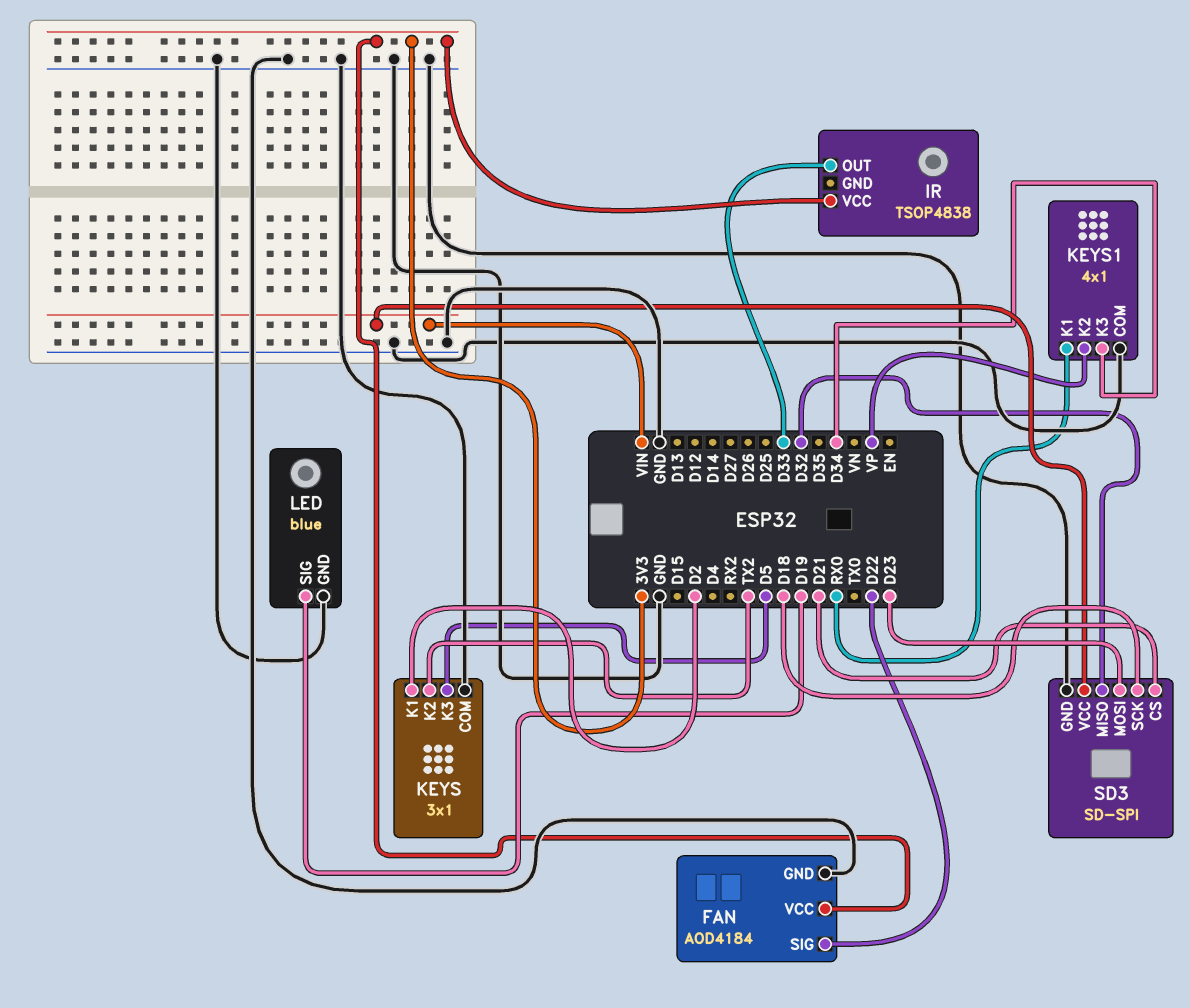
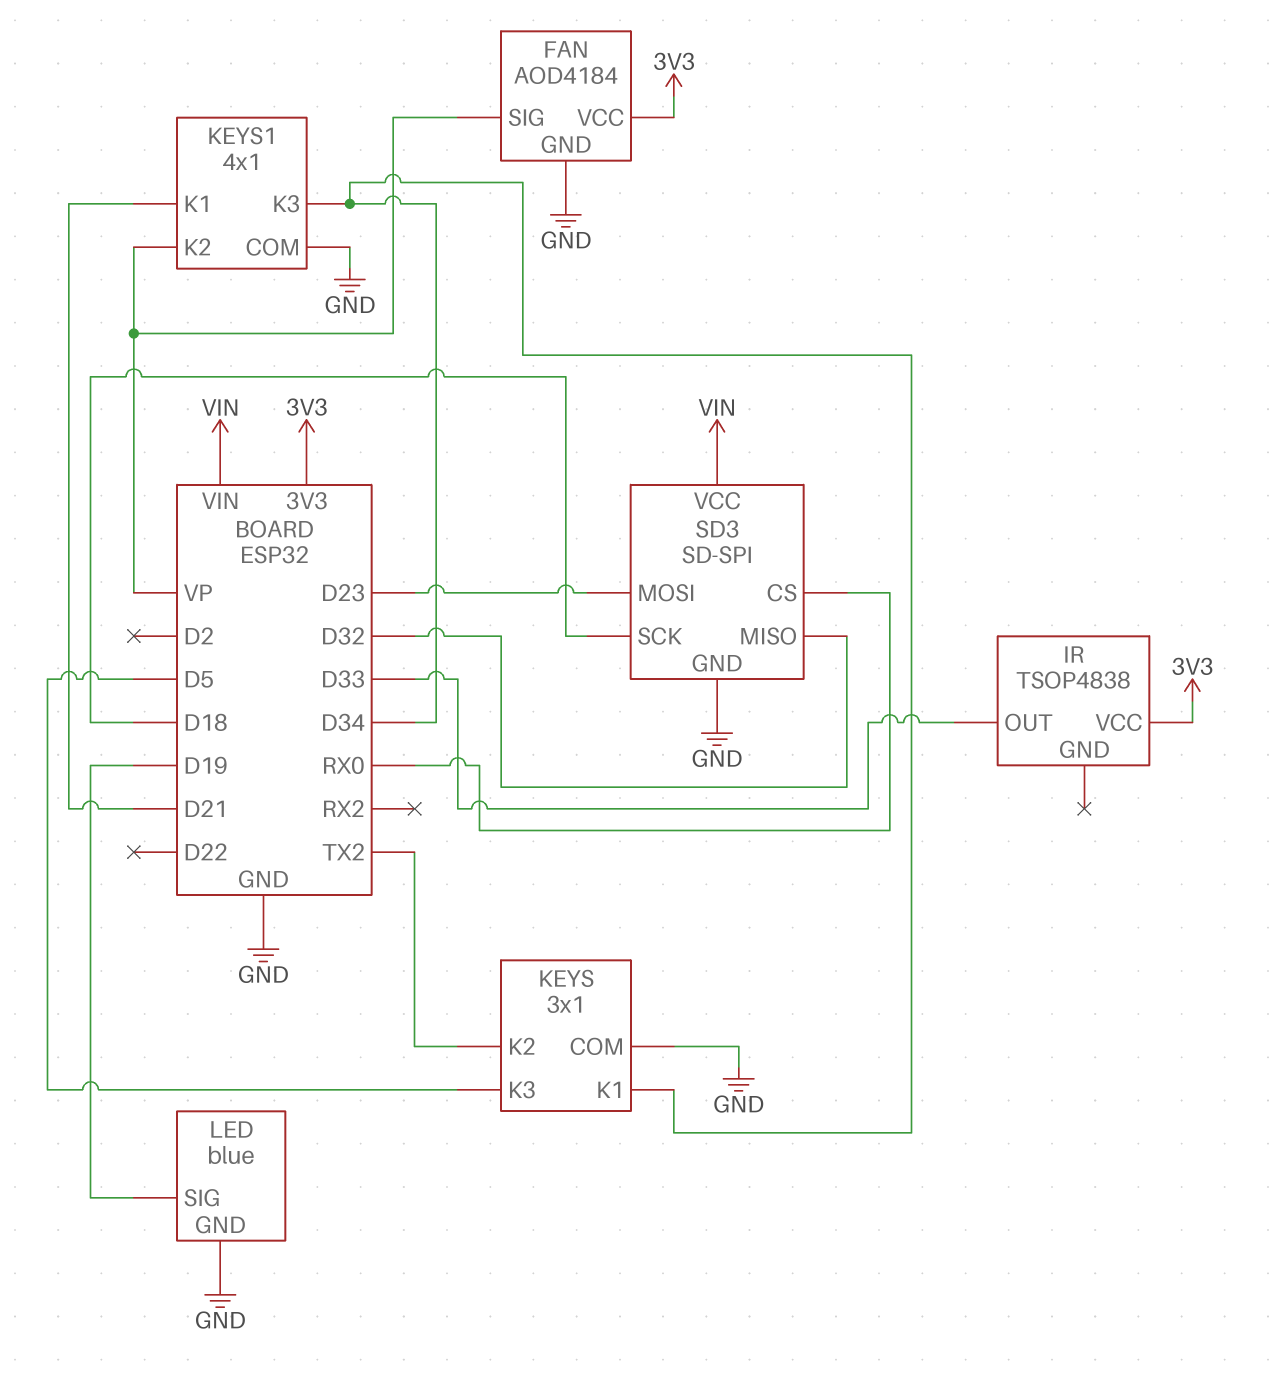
FAN pin SIG: D22 -> VP
KEYS pin K1: D2 -> D34
KEYS1 pin K1: RX0 -> D21
SD3 pin CS: D21 -> RX0

